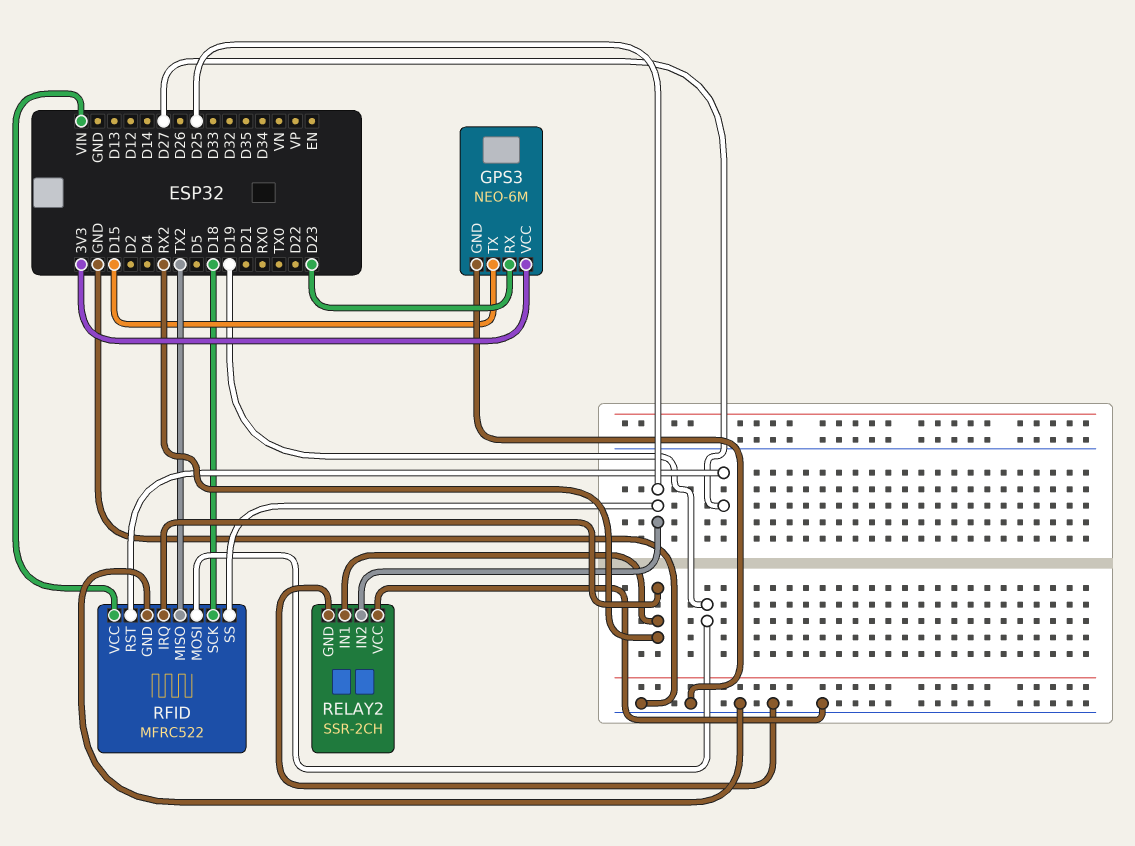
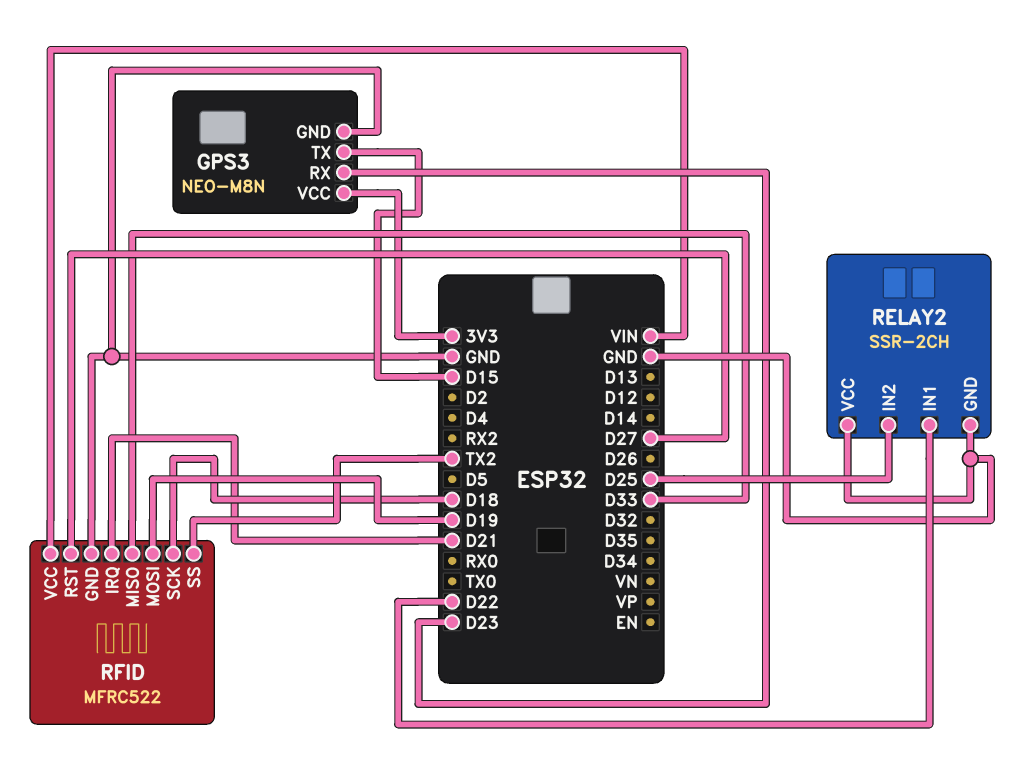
GPS3: NEO-6M -> NEO-M8N
RELAY2 pin IN1: RX2 -> D22
RFID pin IRQ: RX2 -> D21
RFID pin MISO: TX2 -> D33
RFID pin SS: D25 -> TX2

